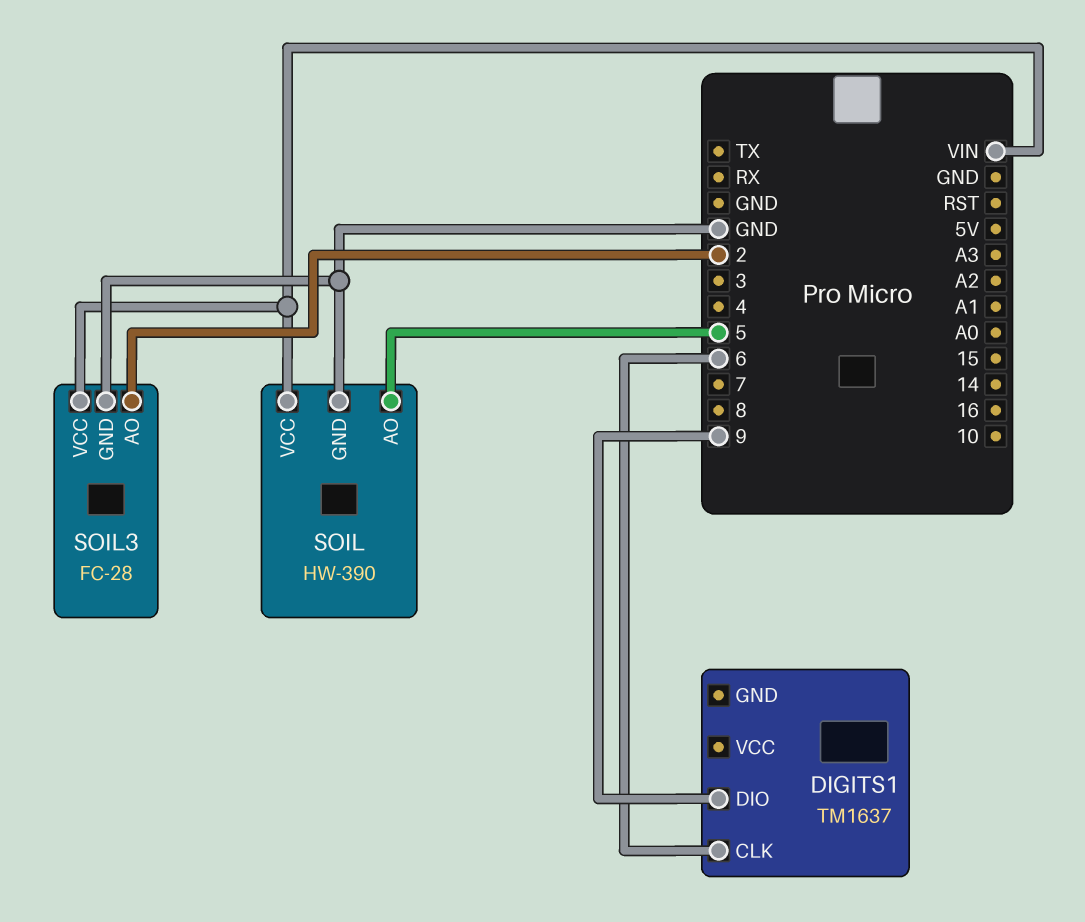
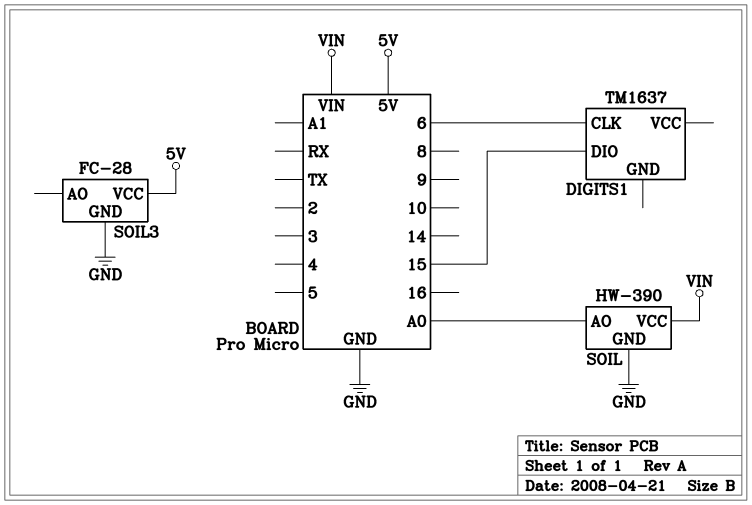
DIGITS1 pin DIO: 9 -> 15
SOIL pin AO: 5 -> A0
SOIL3 pin AO: 2 -> none
SOIL3 pin VCC: VIN -> 5V

